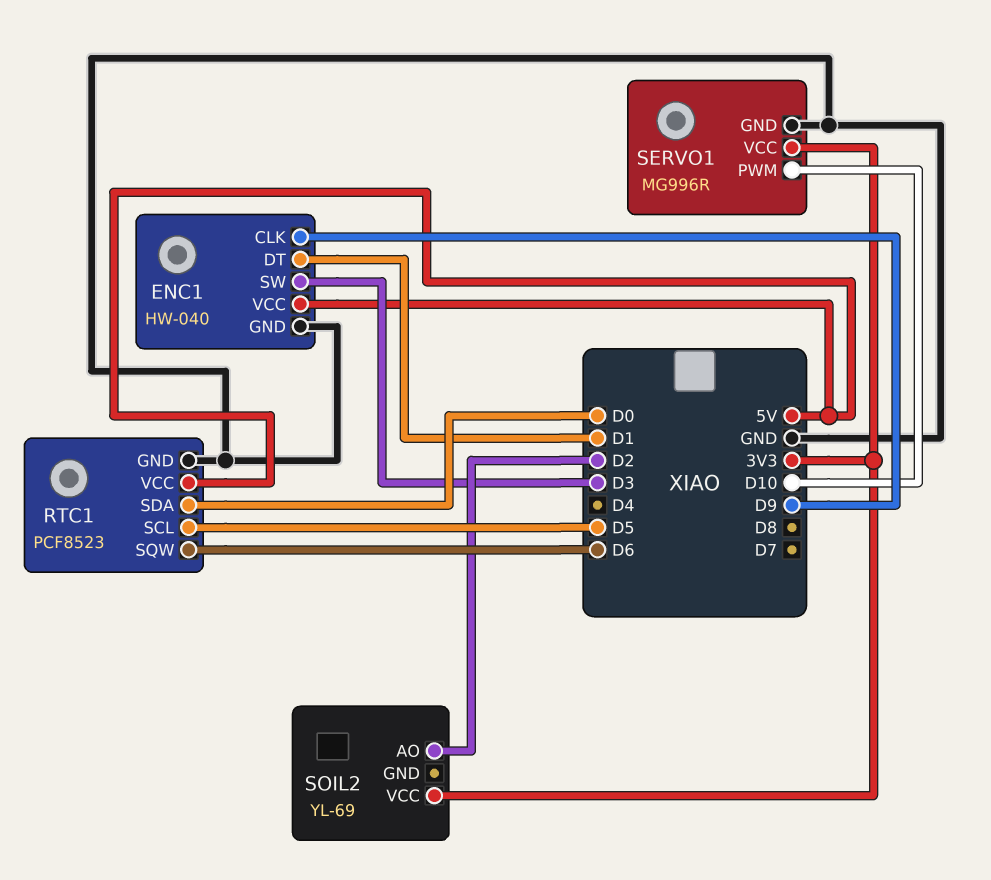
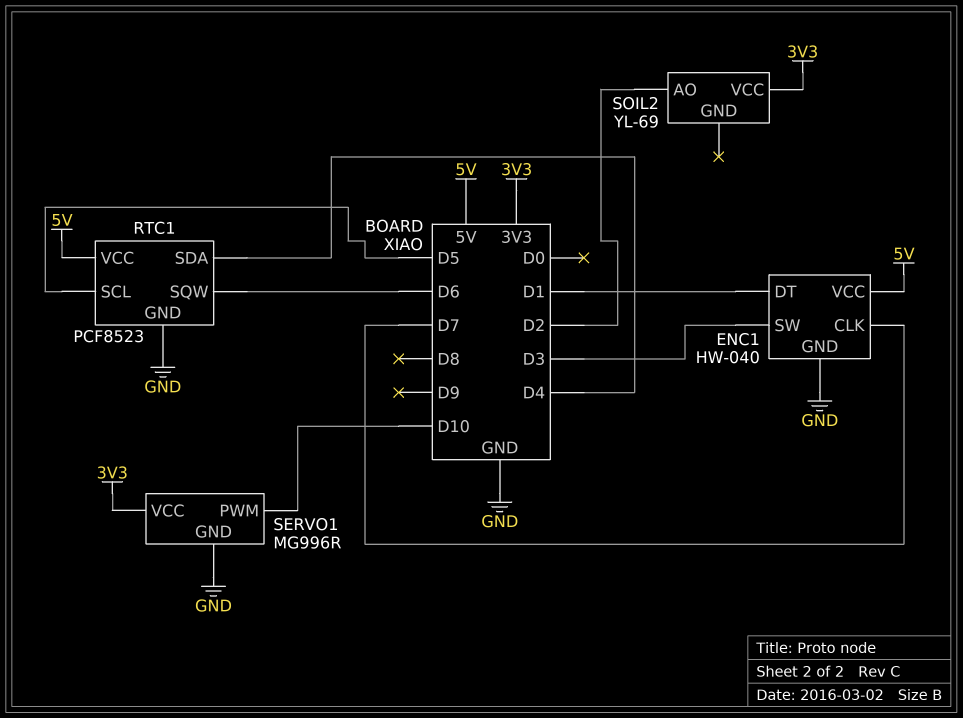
ENC1 pin CLK: D9 -> D7
RTC1 pin SDA: D0 -> D4

